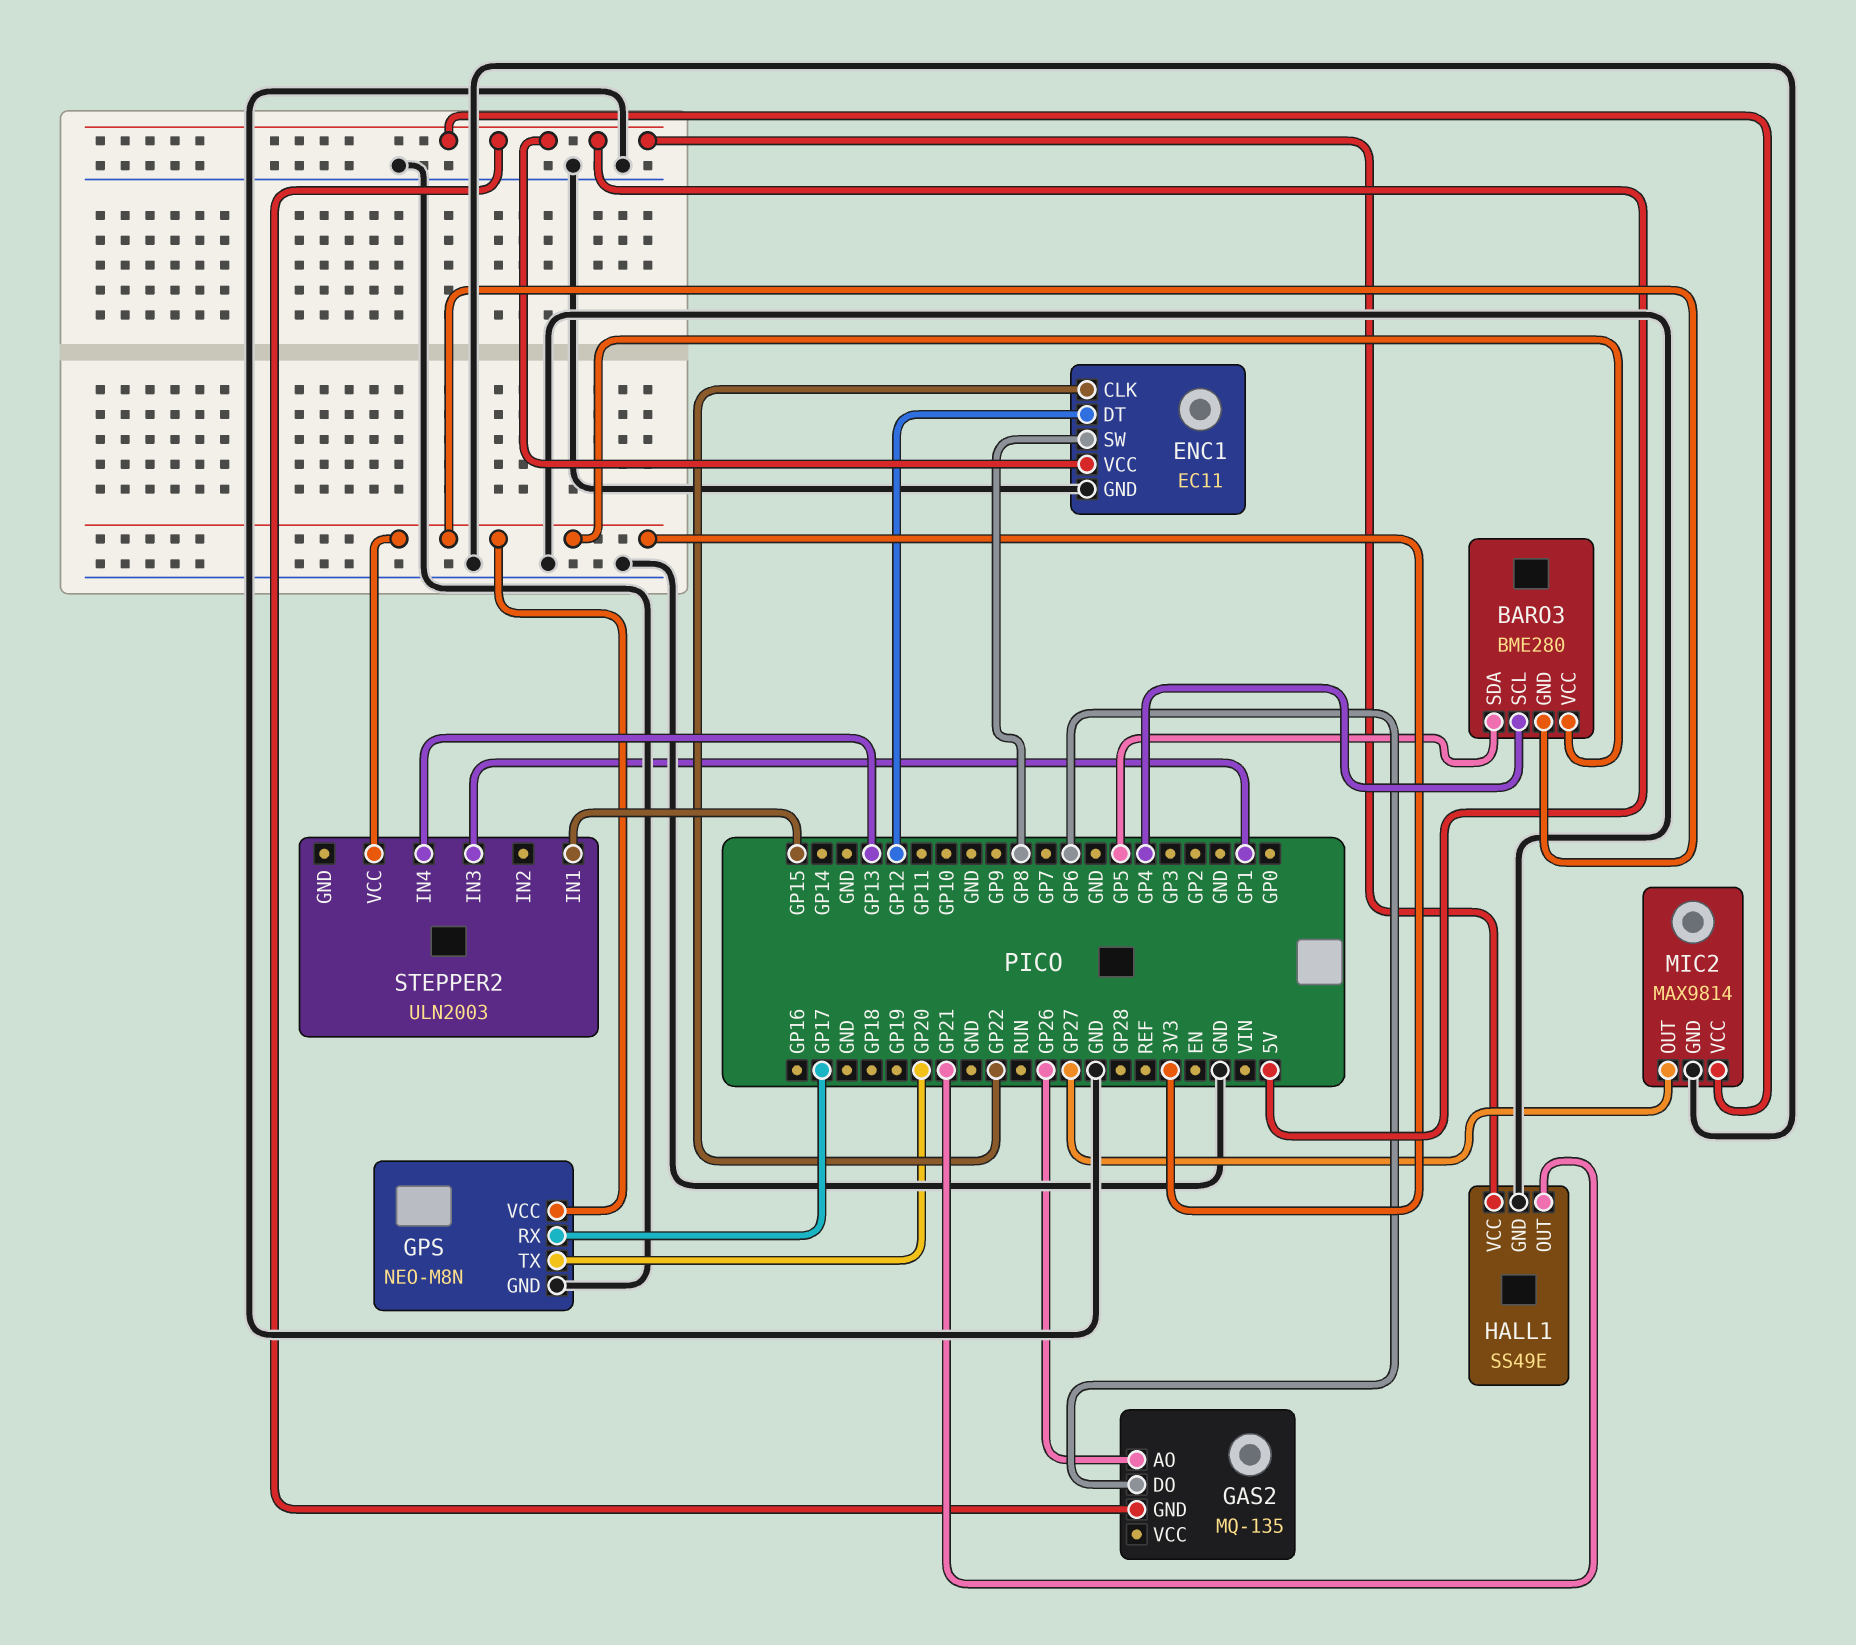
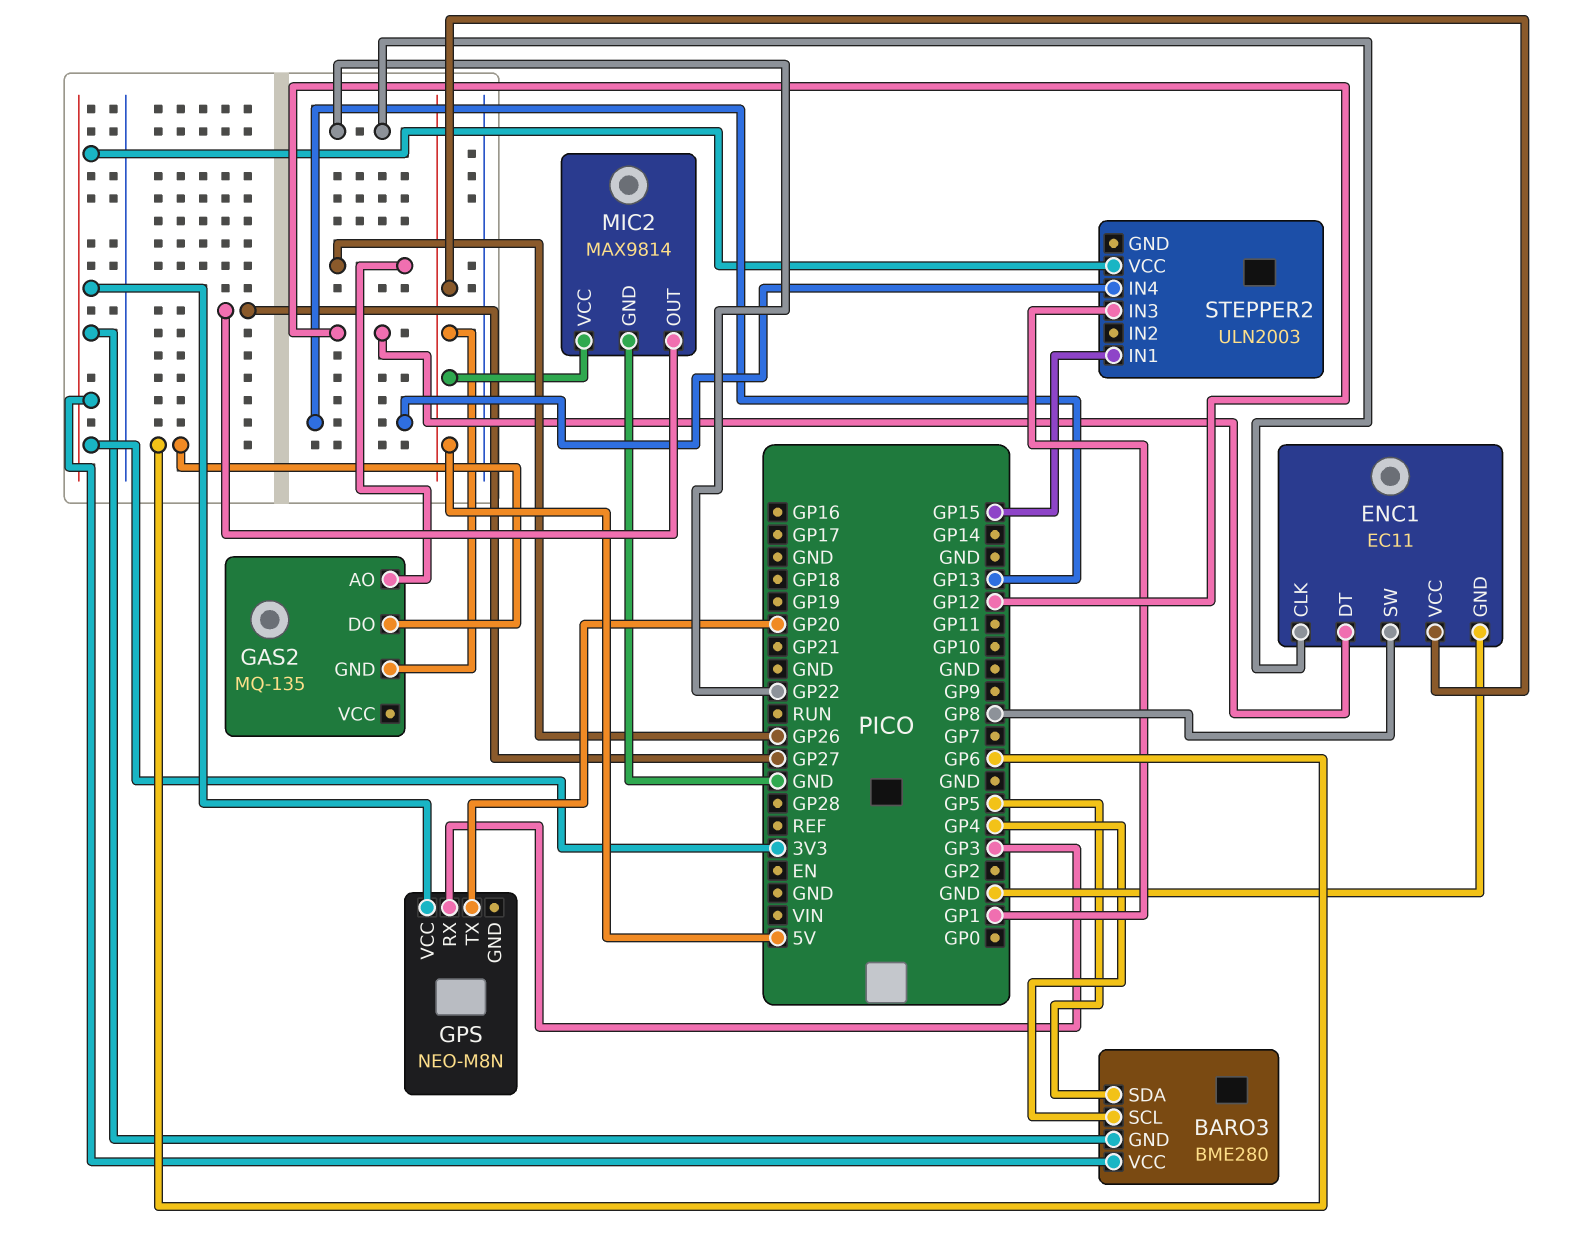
GPS pin GND: GND -> none
GPS pin RX: GP17 -> GP3
HALL1: SS49E -> none
HALL1 pin GND: GND -> none
HALL1 pin OUT: GP21 -> none
HALL1 pin VCC: 5V -> none

